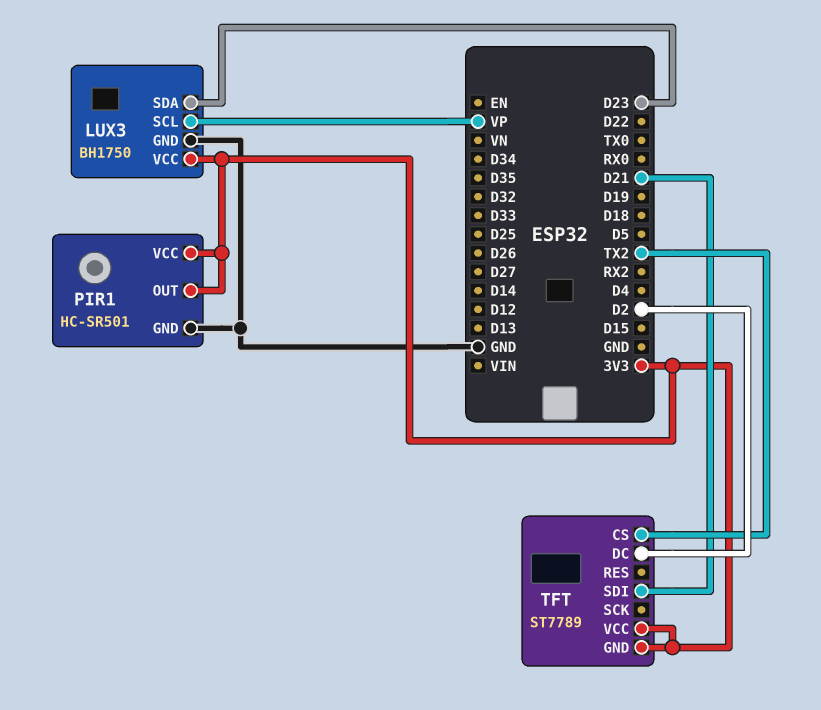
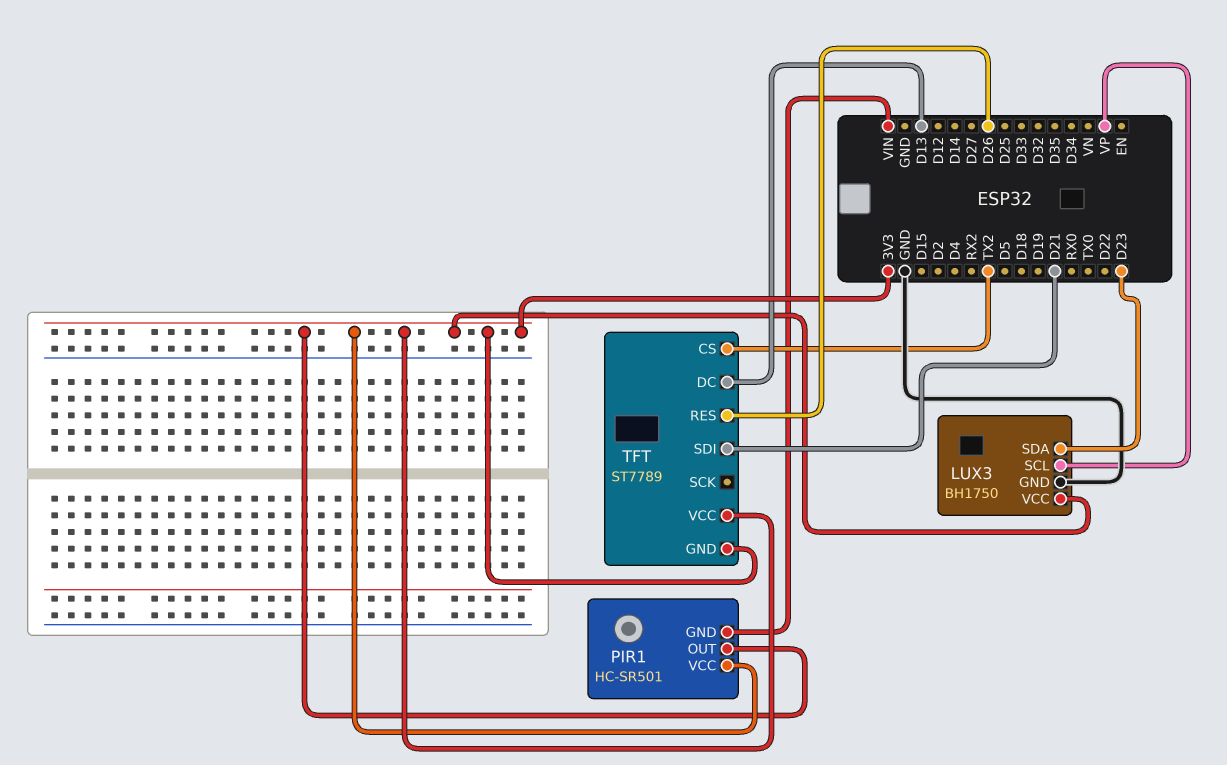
PIR1 pin GND: GND -> VIN
TFT pin DC: D2 -> D13
TFT pin RES: none -> D26

